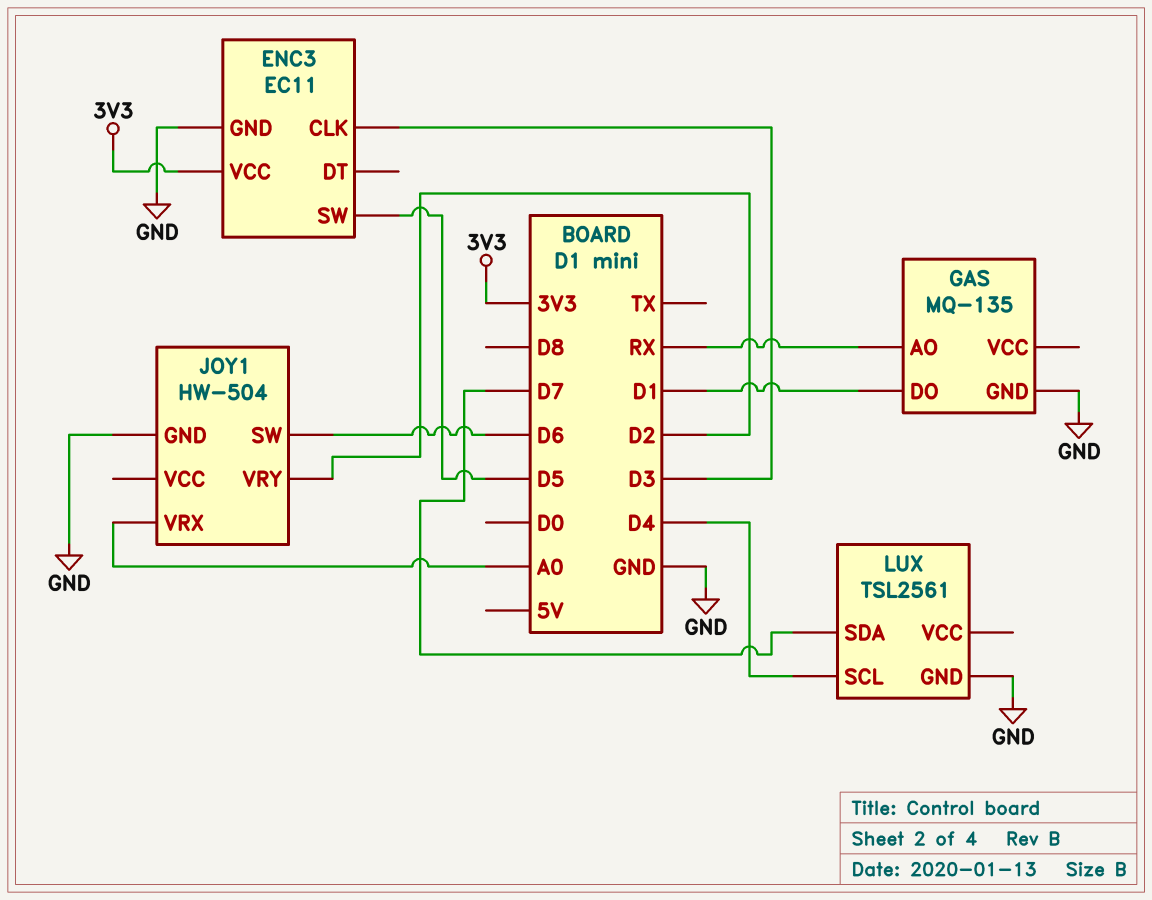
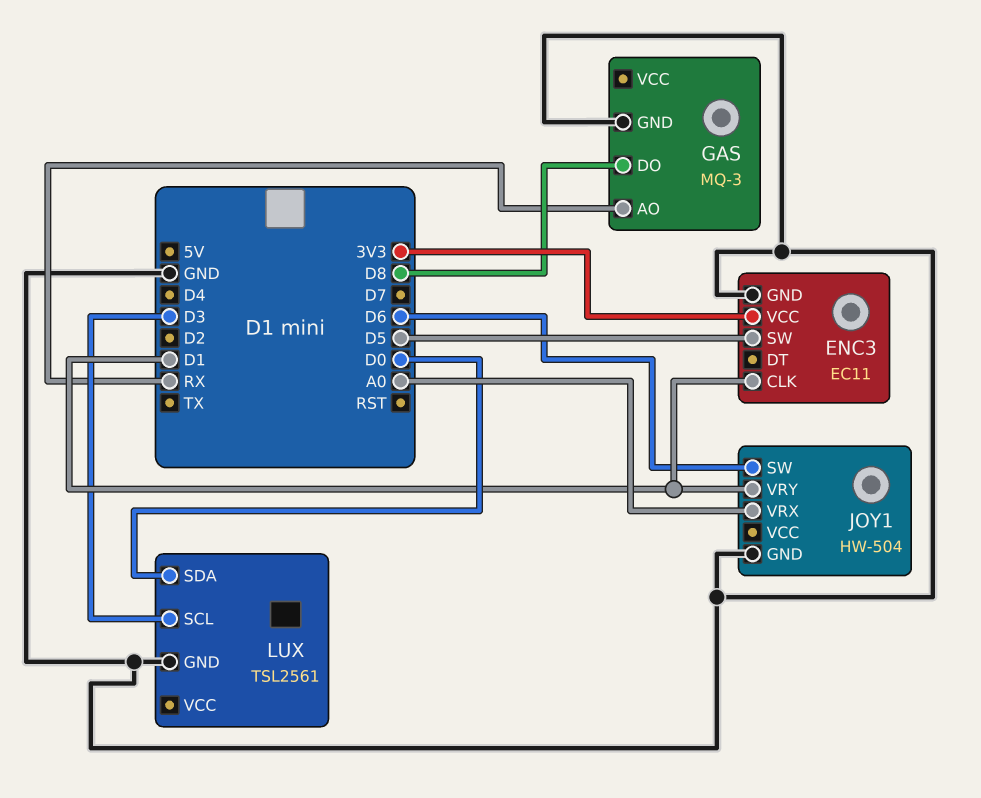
ENC3 pin CLK: D3 -> D1
GAS: MQ-135 -> MQ-3
GAS pin DO: D1 -> D8
JOY1 pin VRY: D2 -> D1
LUX pin SCL: D4 -> D3
LUX pin SDA: D7 -> D0

